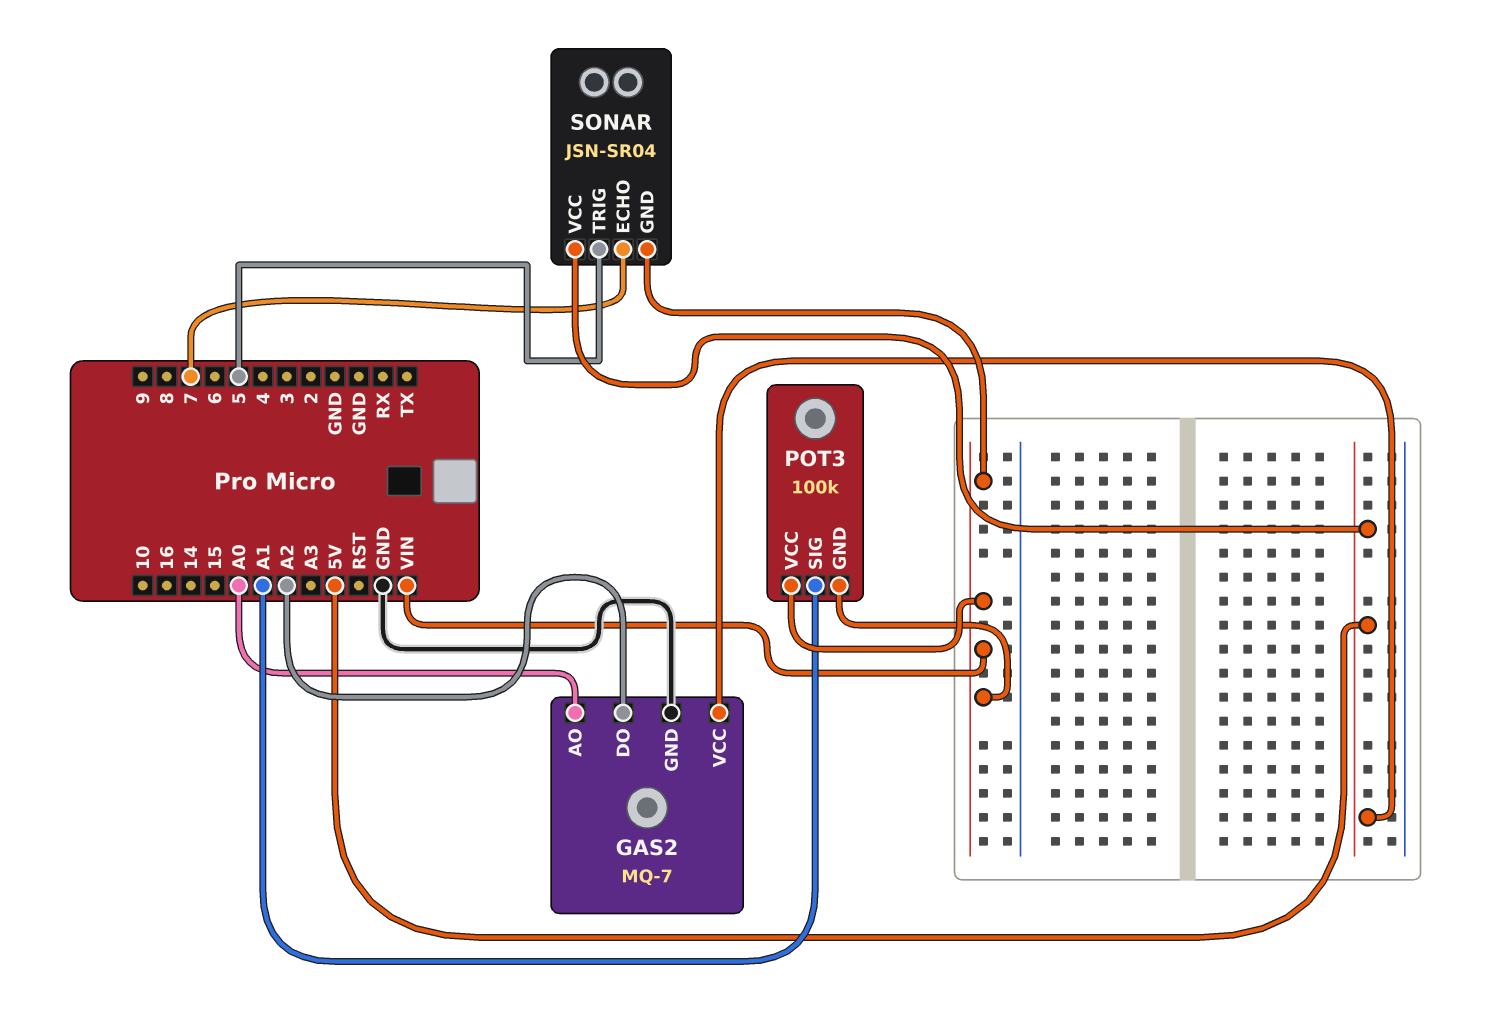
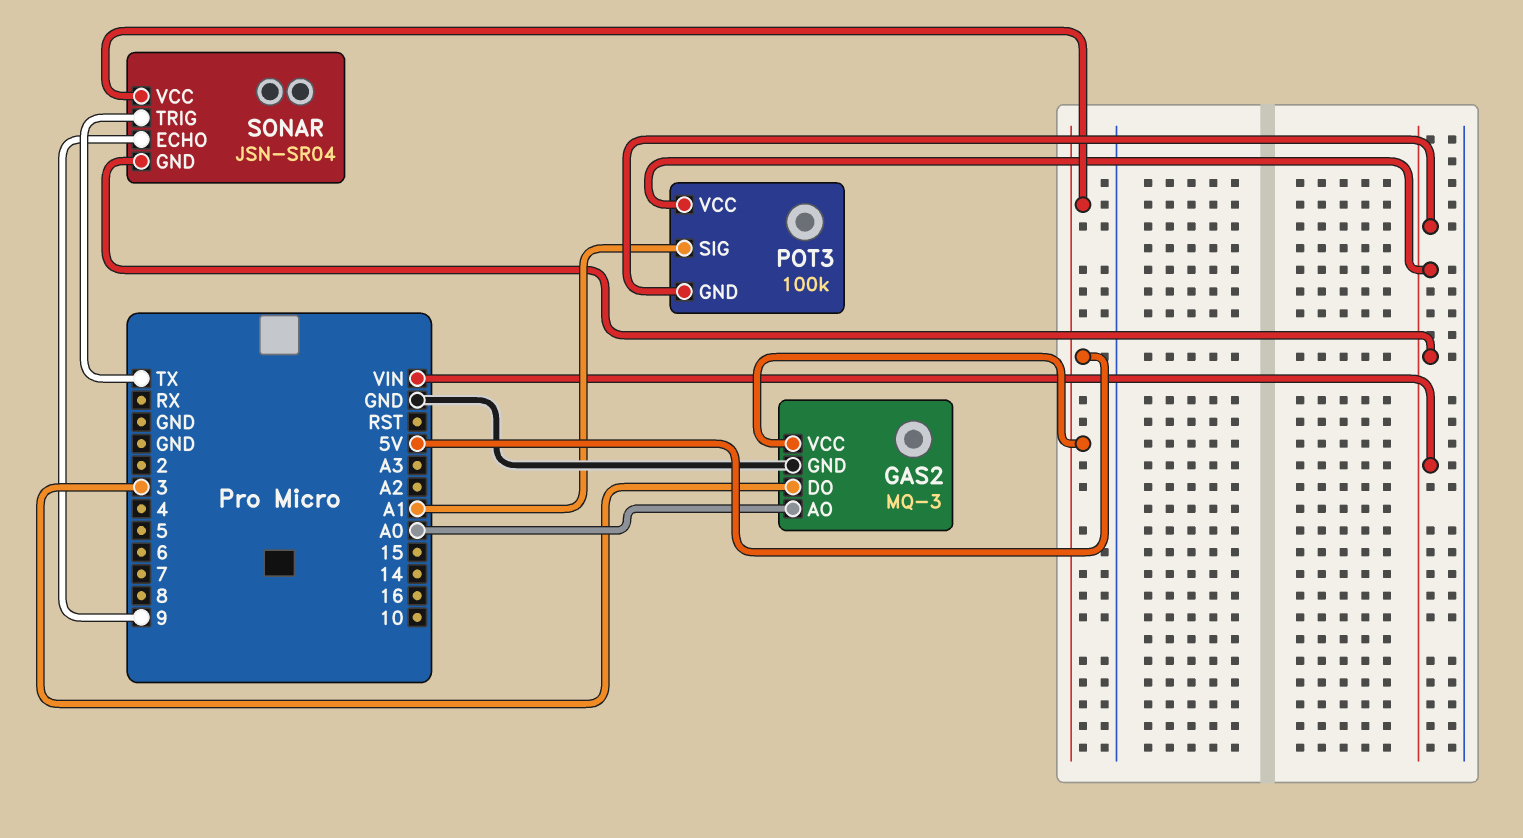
GAS2: MQ-7 -> MQ-3
GAS2 pin DO: A2 -> 3
SONAR pin ECHO: 7 -> 9
SONAR pin TRIG: 5 -> TX

